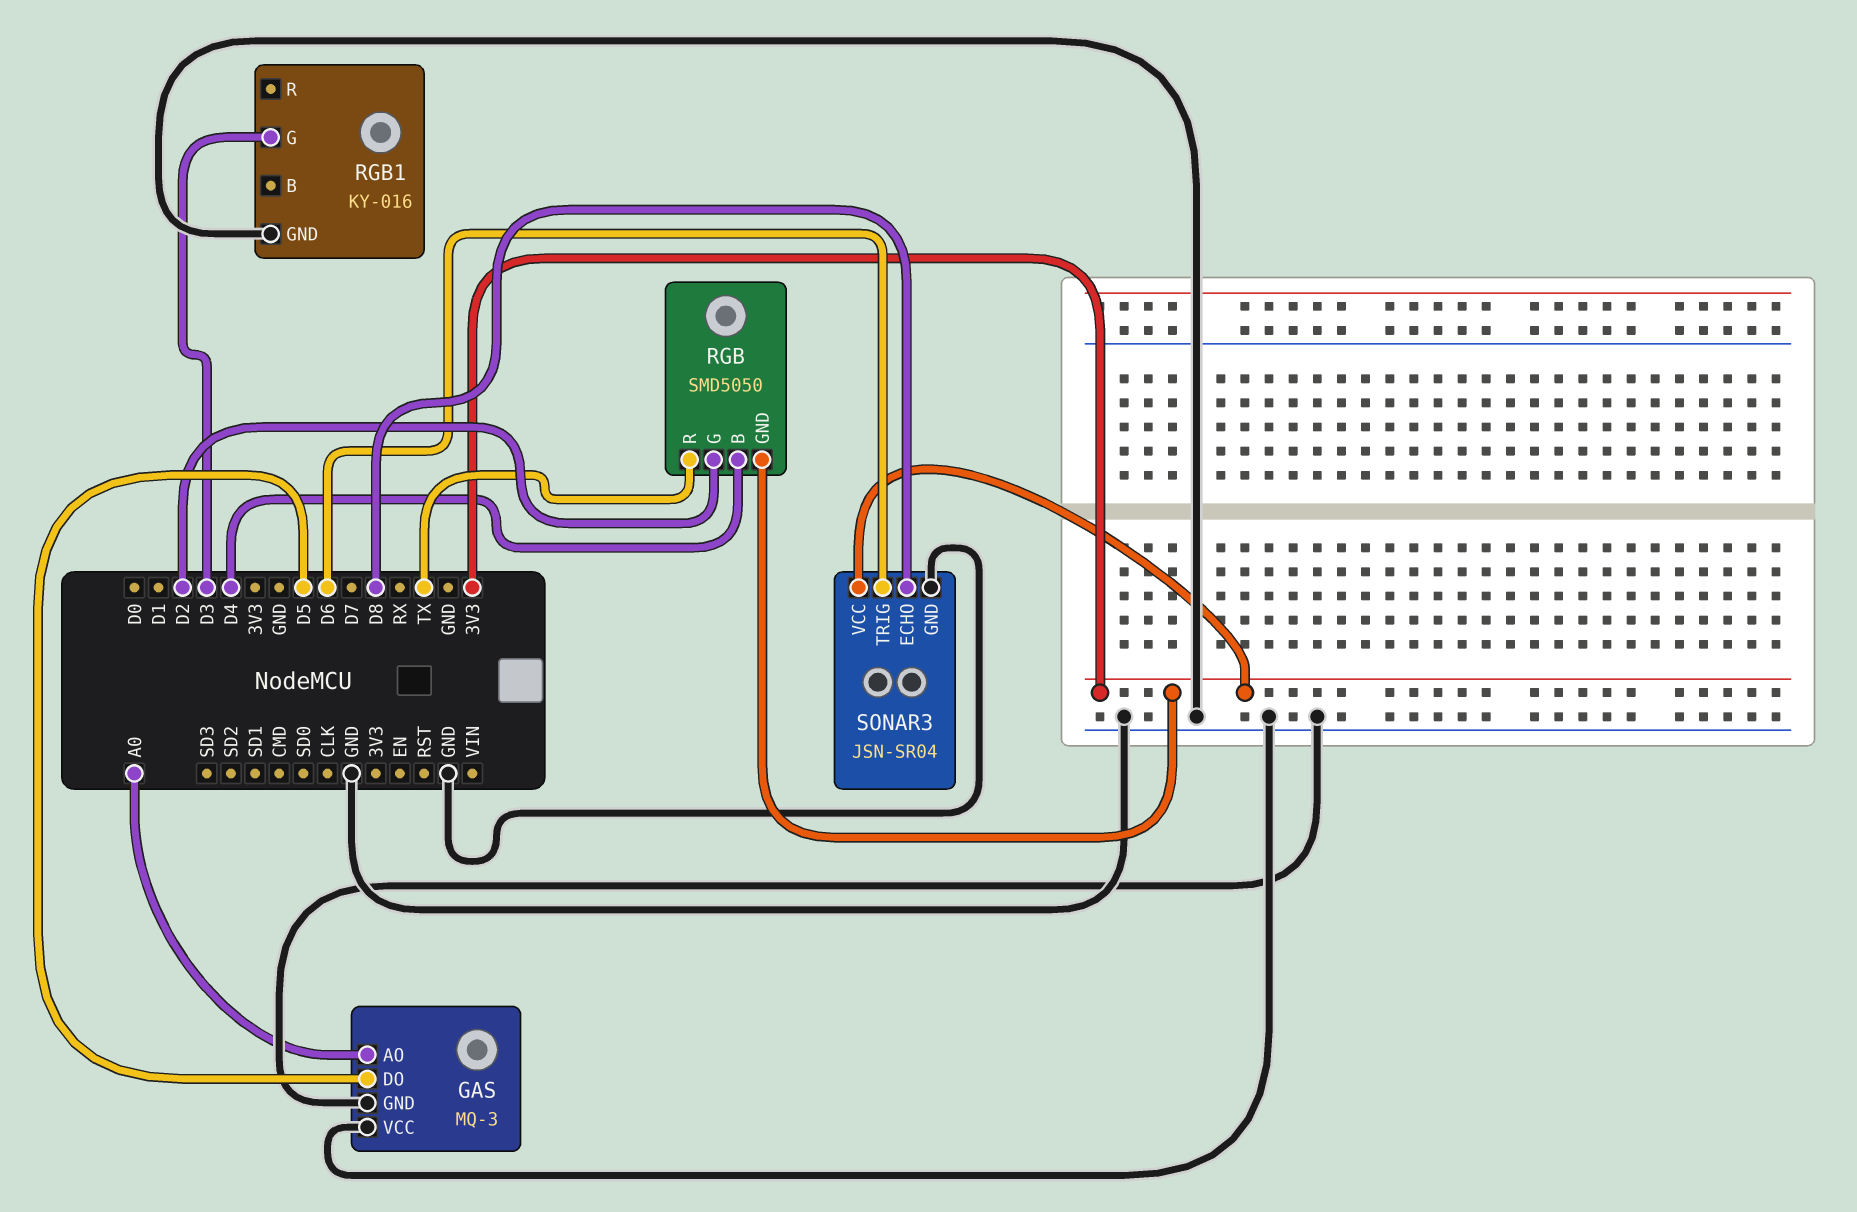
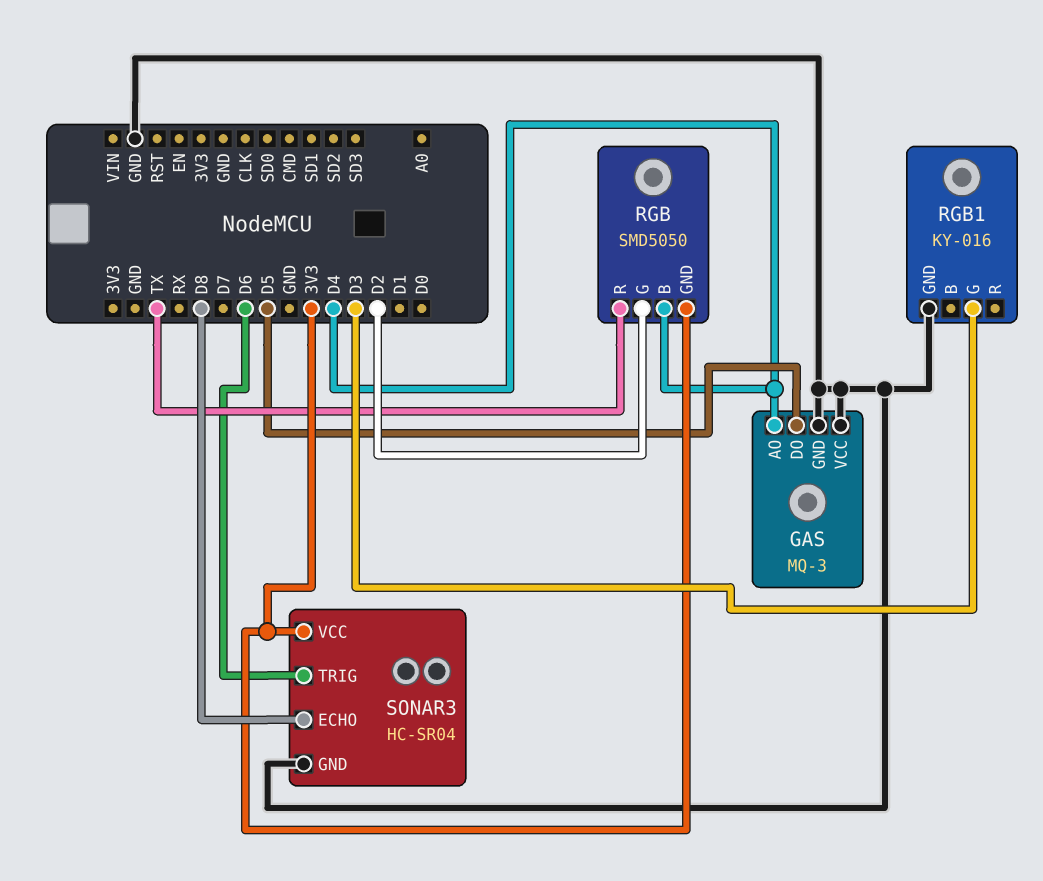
GAS pin AO: A0 -> D4
SONAR3: JSN-SR04 -> HC-SR04

